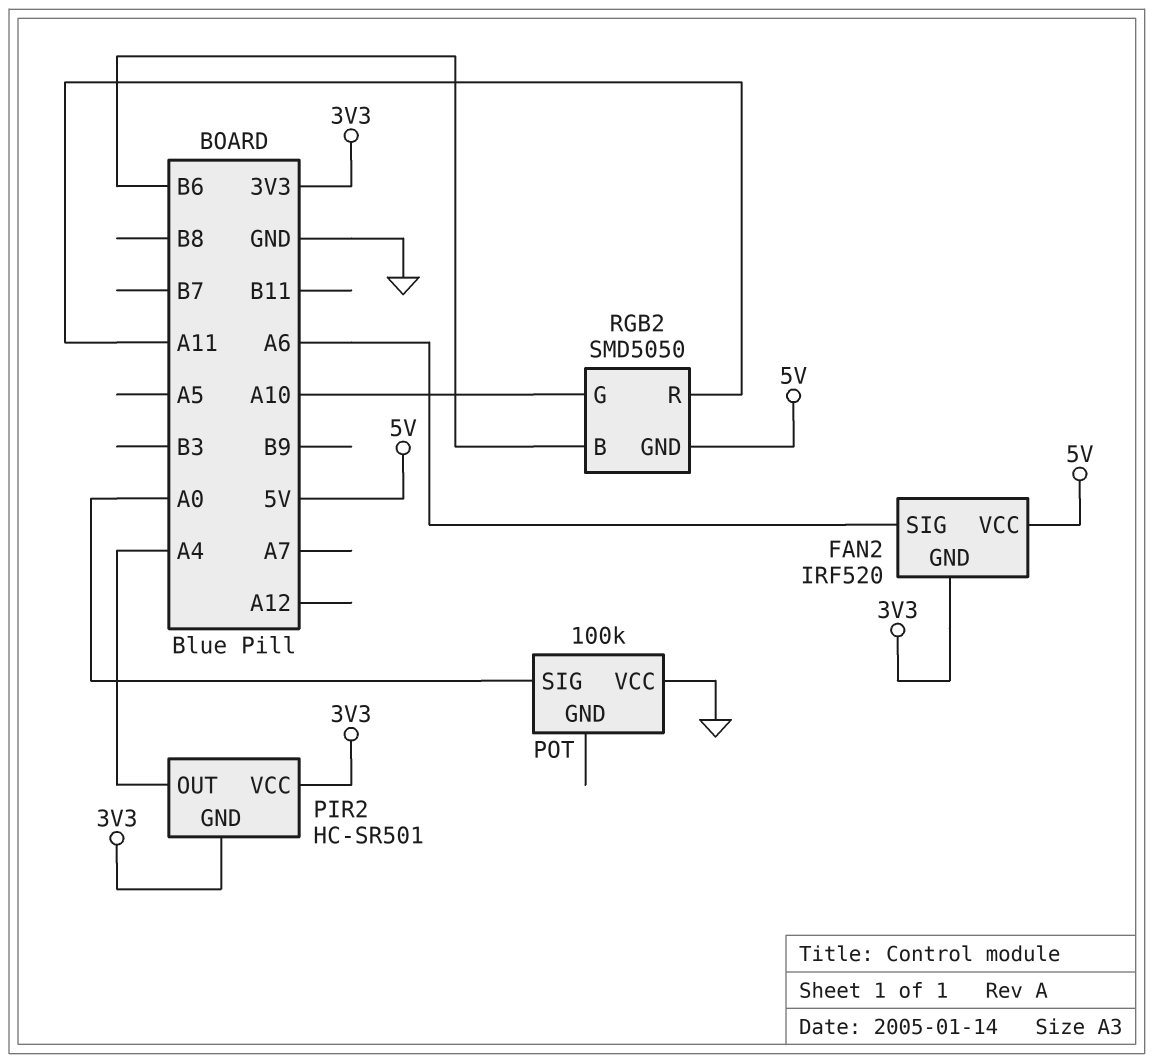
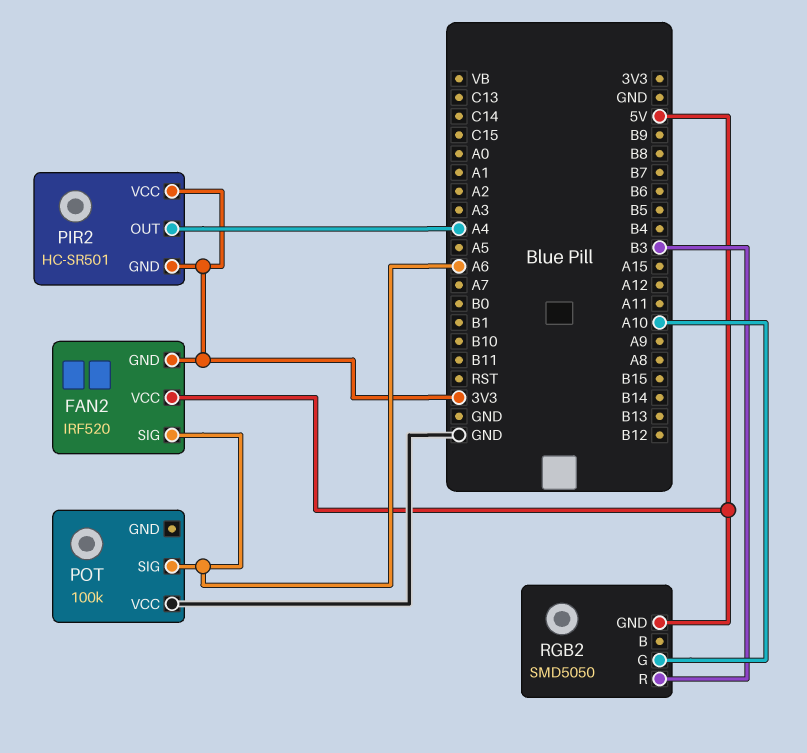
POT pin SIG: A0 -> A6
RGB2 pin B: B6 -> none
RGB2 pin R: A11 -> B3

